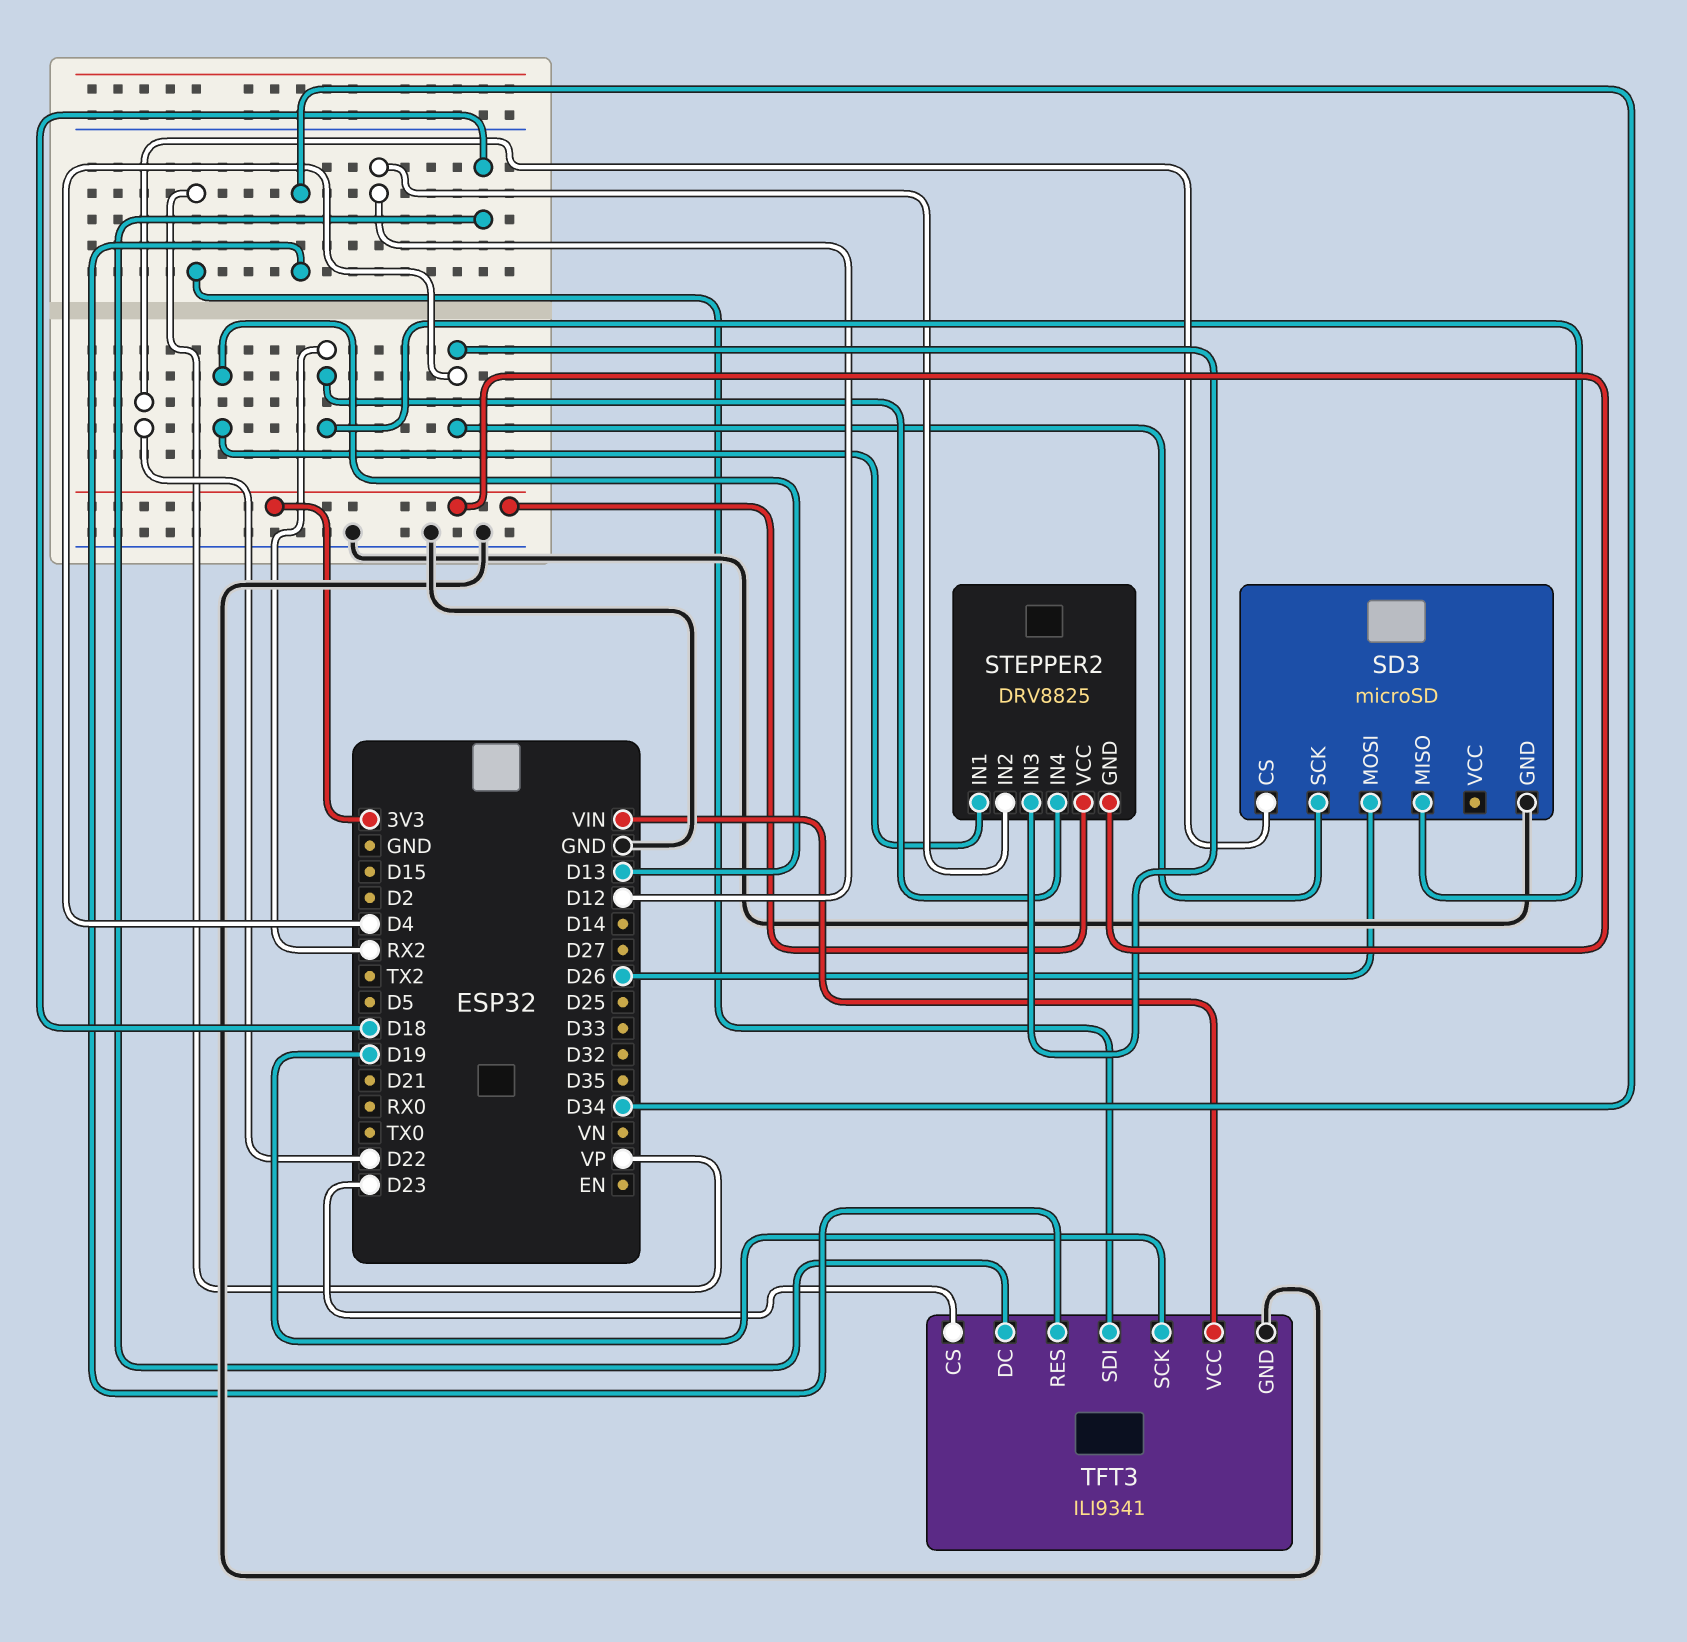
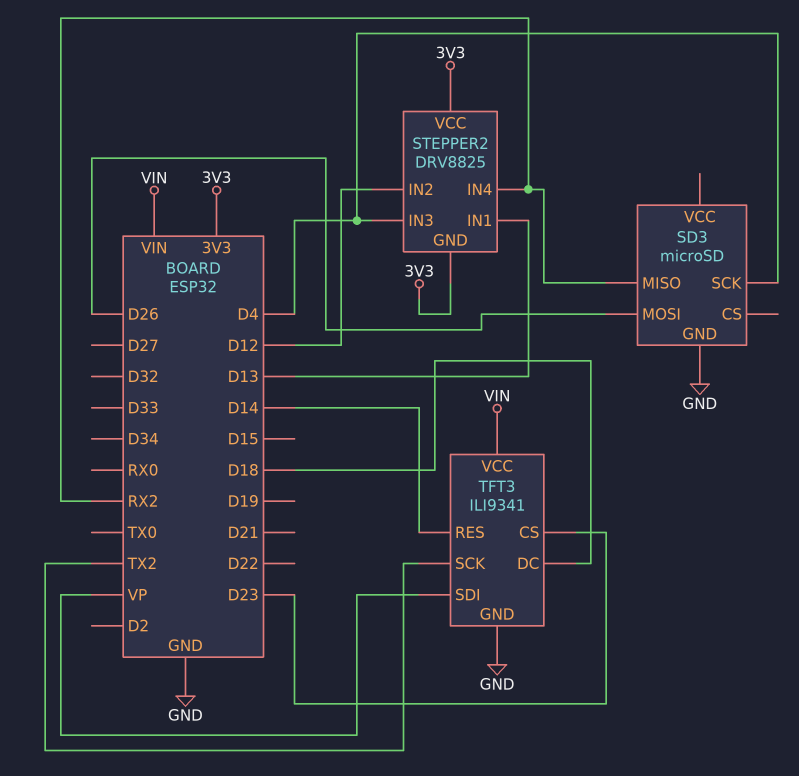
SD3 pin CS: D22 -> none
TFT3 pin RES: D34 -> D14
TFT3 pin SCK: D19 -> TX2

